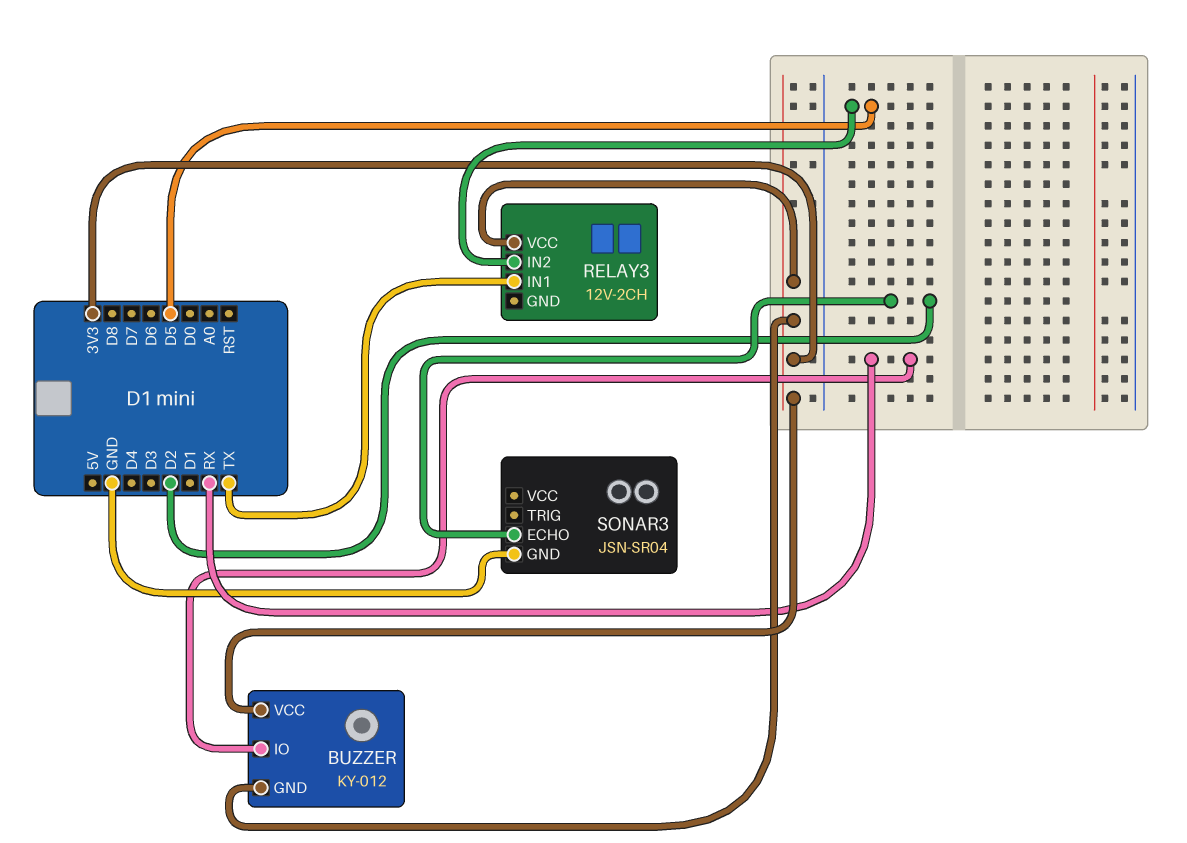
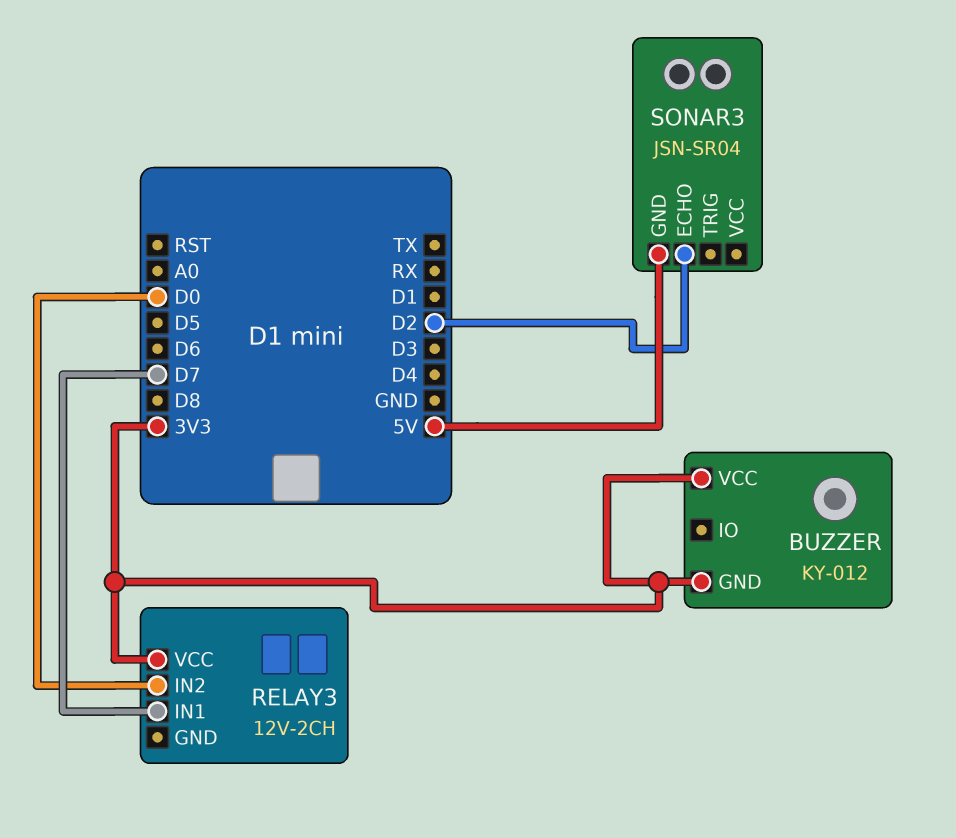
BUZZER pin IO: RX -> none
RELAY3 pin IN1: TX -> D7
RELAY3 pin IN2: D5 -> D0
SONAR3 pin GND: GND -> 5V

